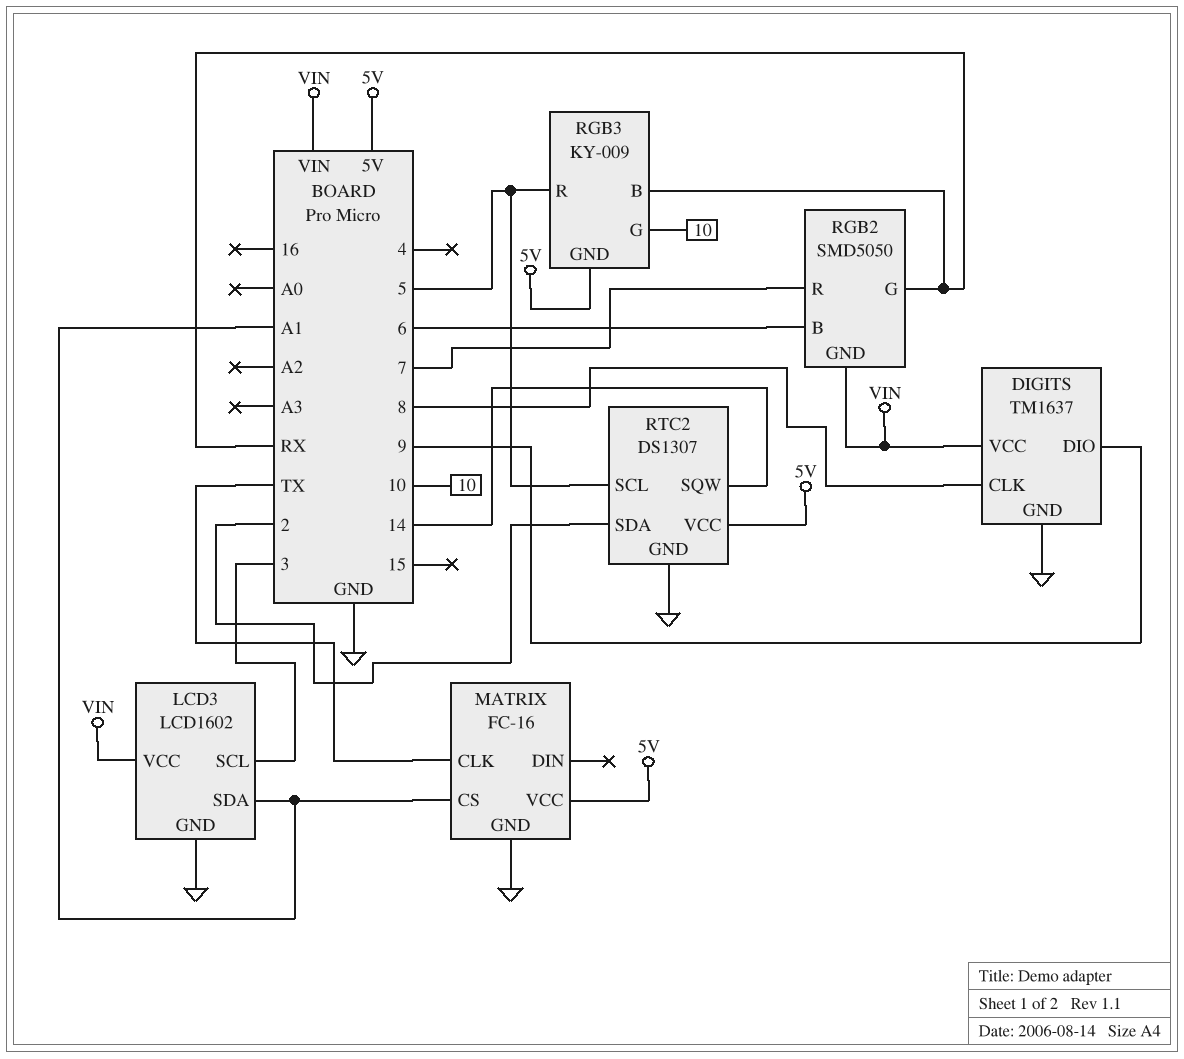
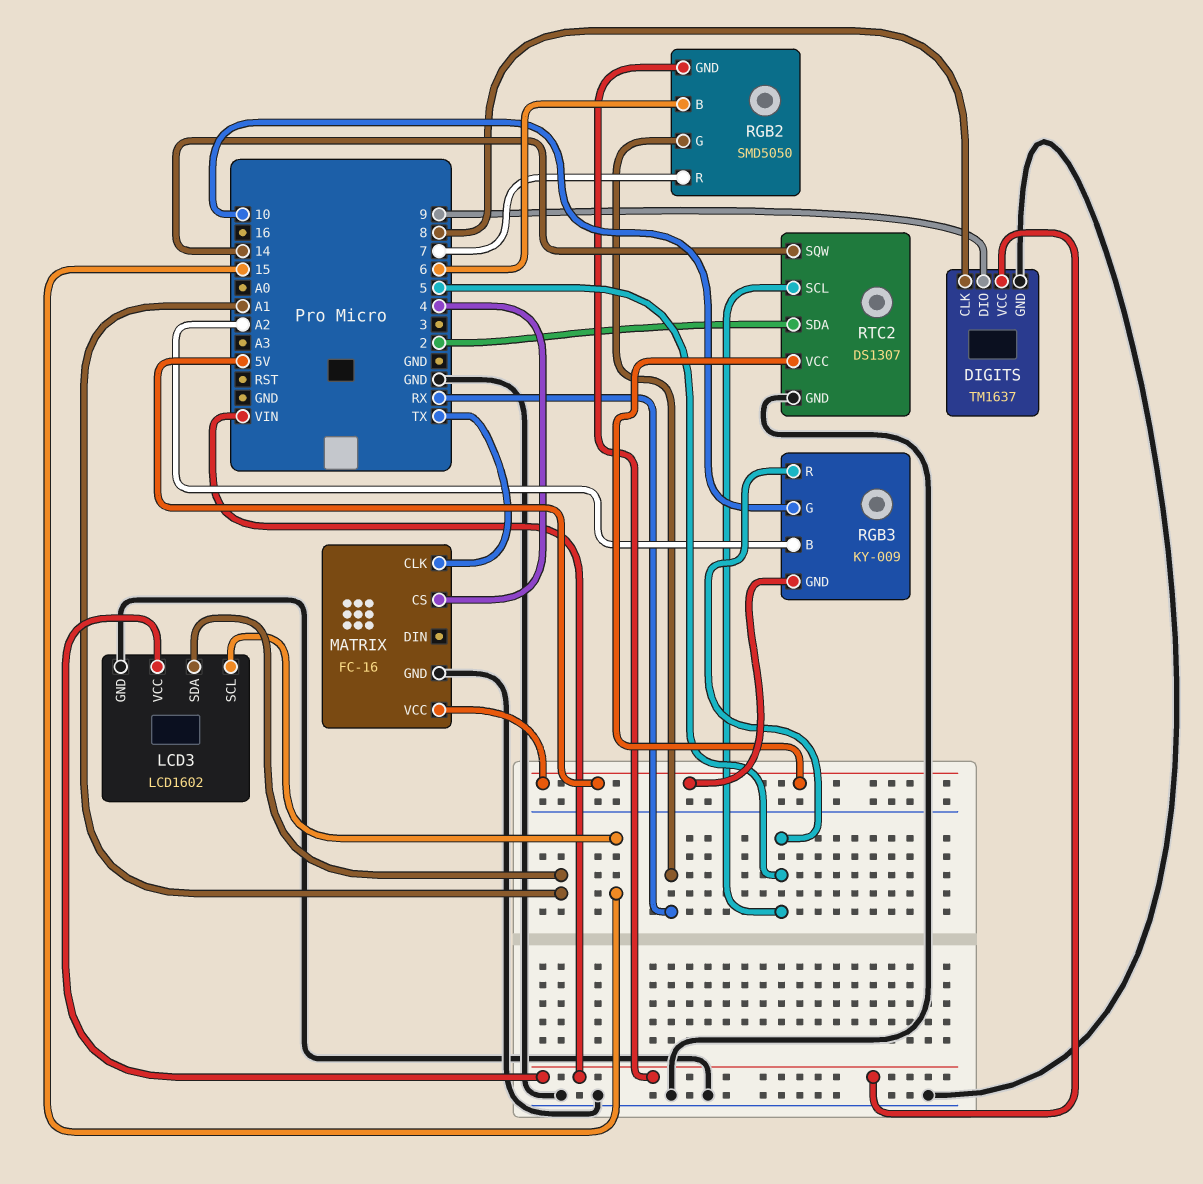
LCD3 pin SCL: 3 -> 15
MATRIX pin CS: A1 -> 4
RGB3 pin B: RX -> A2

